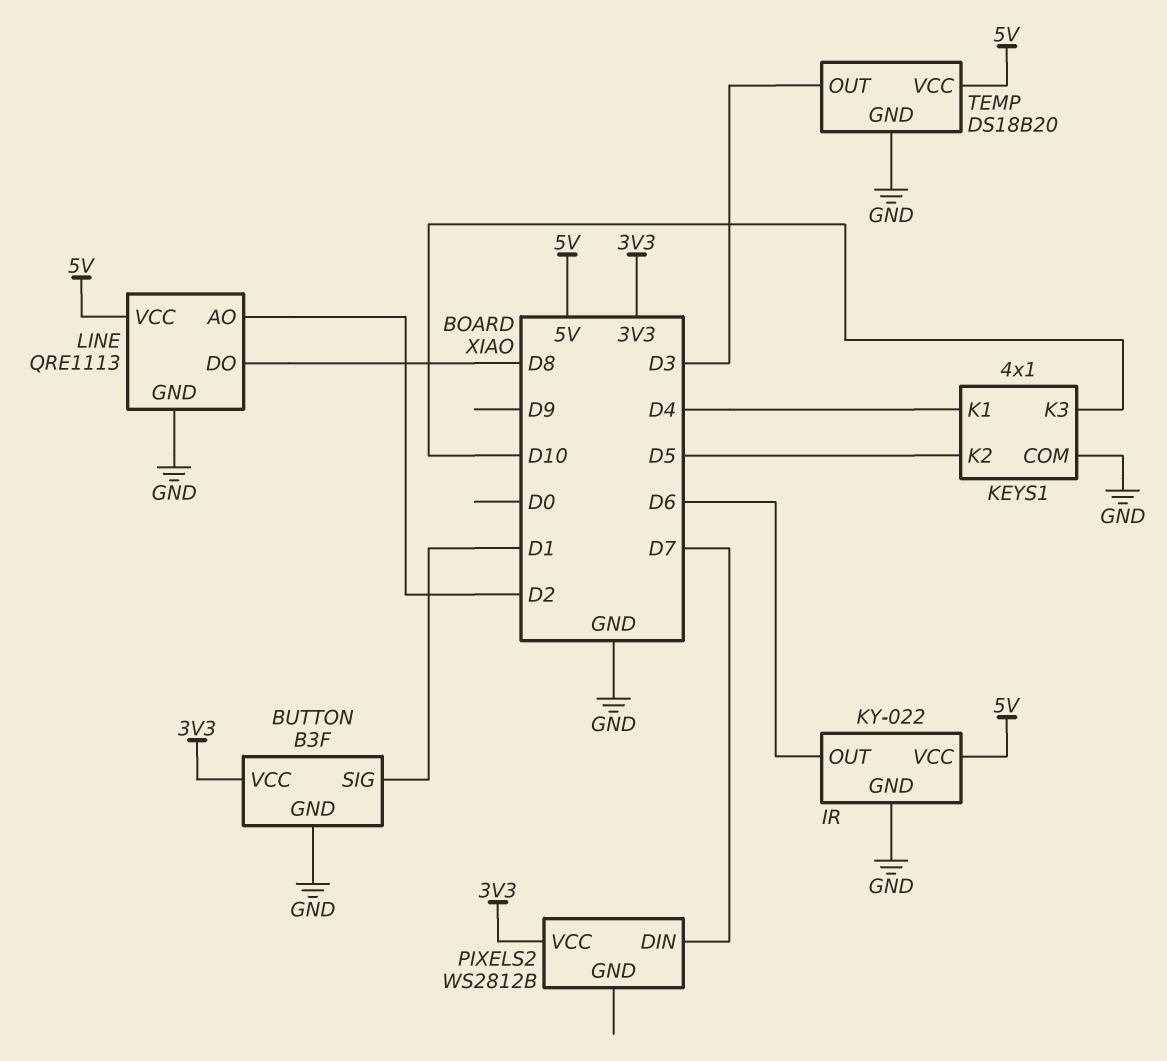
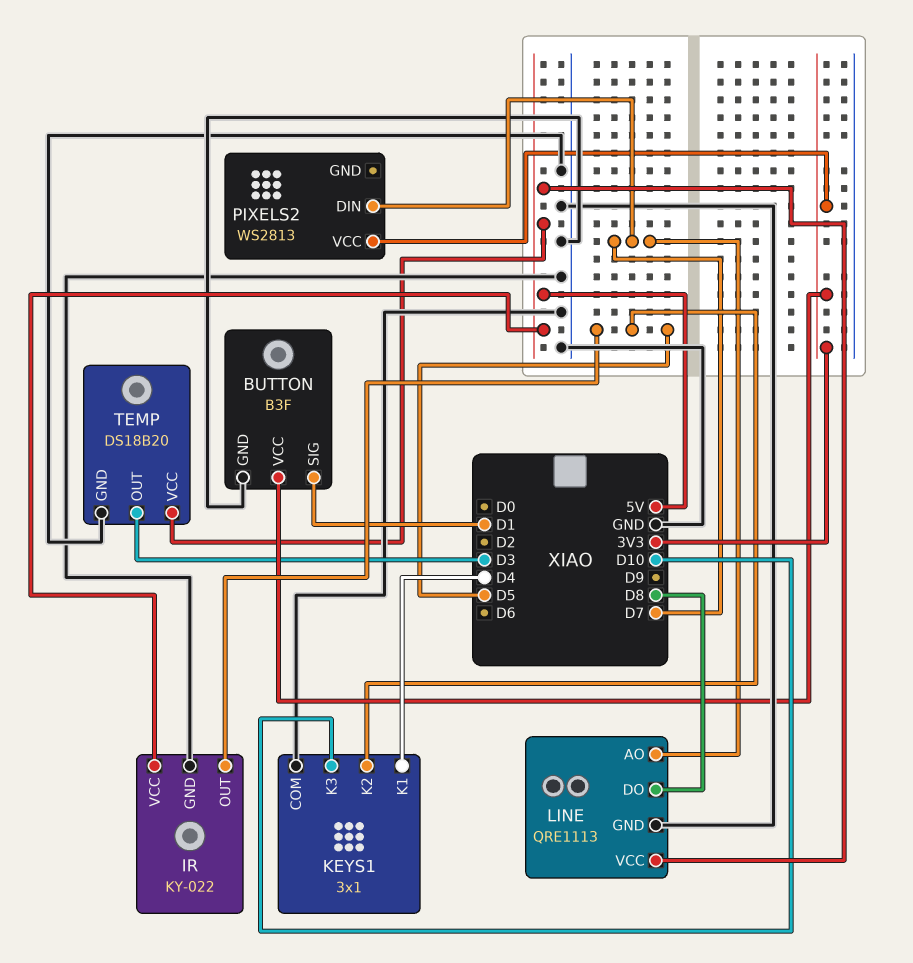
IR pin OUT: D6 -> D5
KEYS1: 4x1 -> 3x1
LINE pin AO: D2 -> D7
PIXELS2: WS2812B -> WS2813

